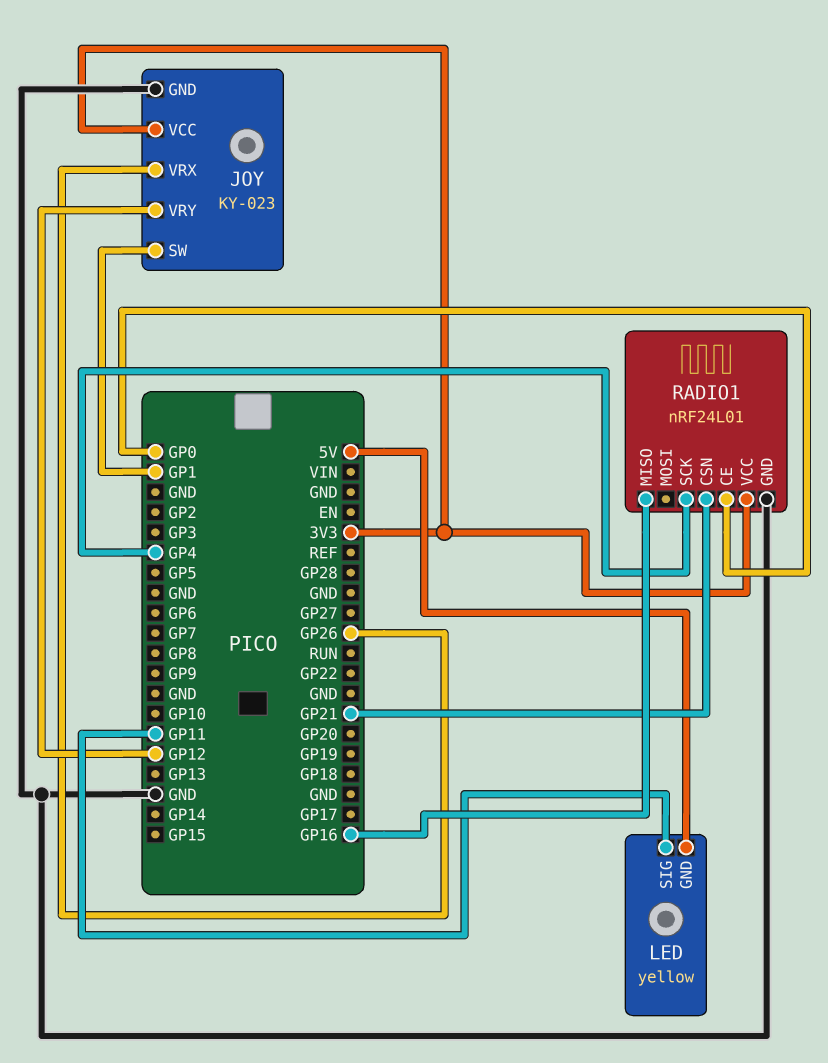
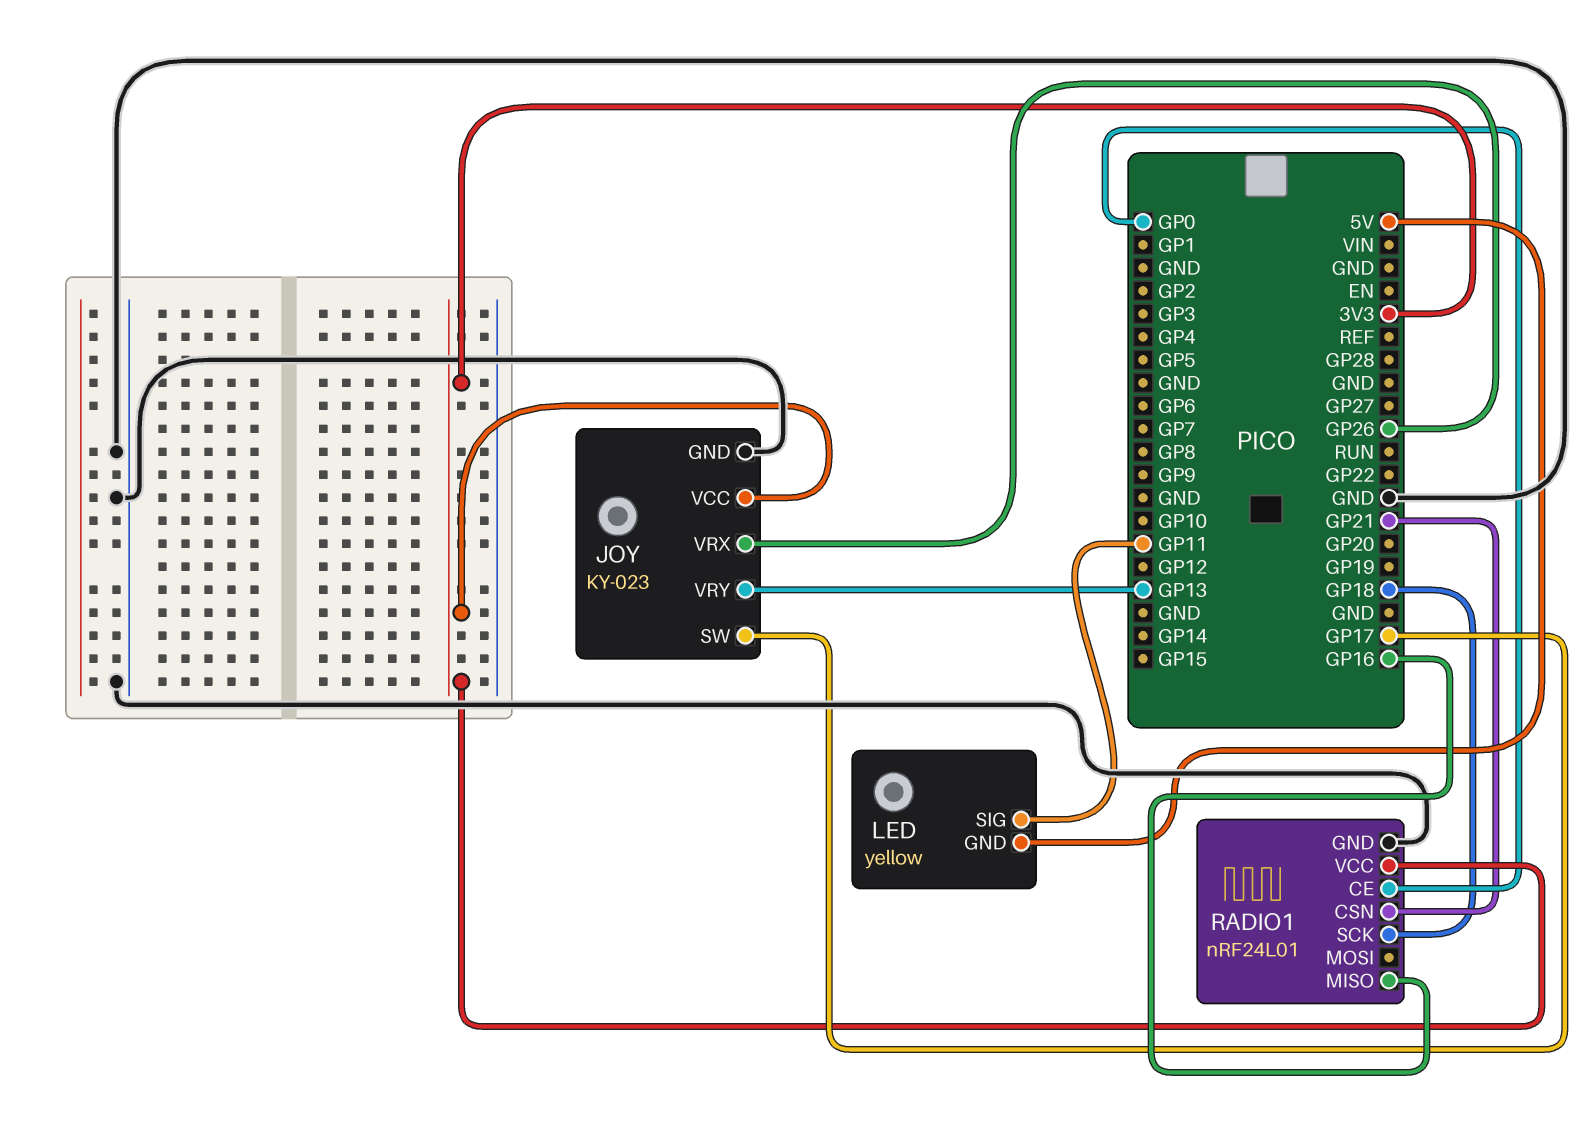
JOY pin SW: GP1 -> GP17
JOY pin VRY: GP12 -> GP13
RADIO1 pin SCK: GP4 -> GP18

